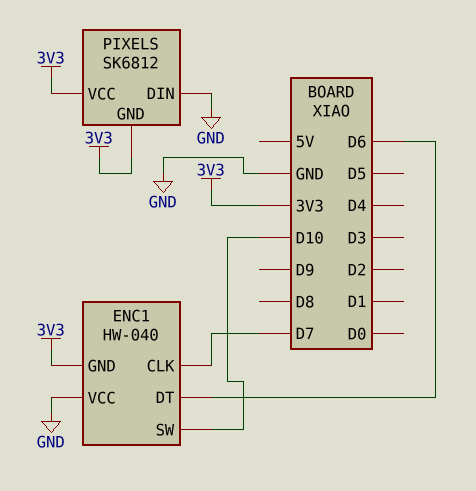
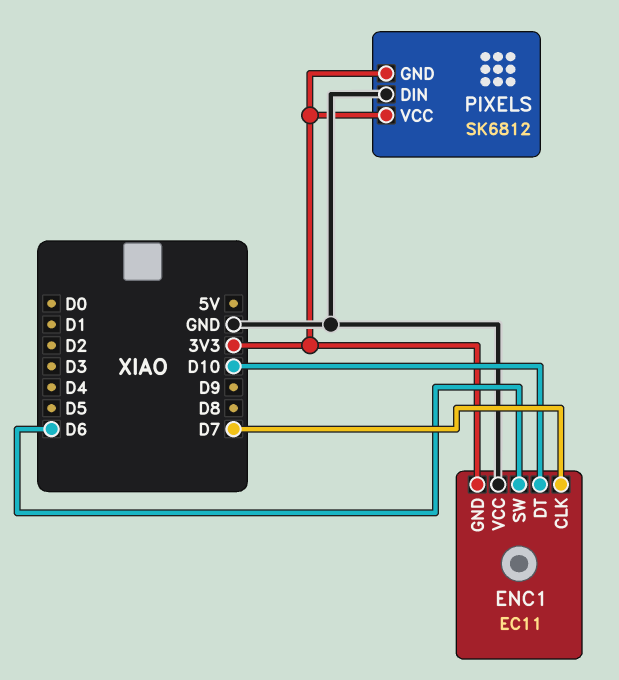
ENC1: HW-040 -> EC11
ENC1 pin DT: D6 -> D10
ENC1 pin SW: D10 -> D6

